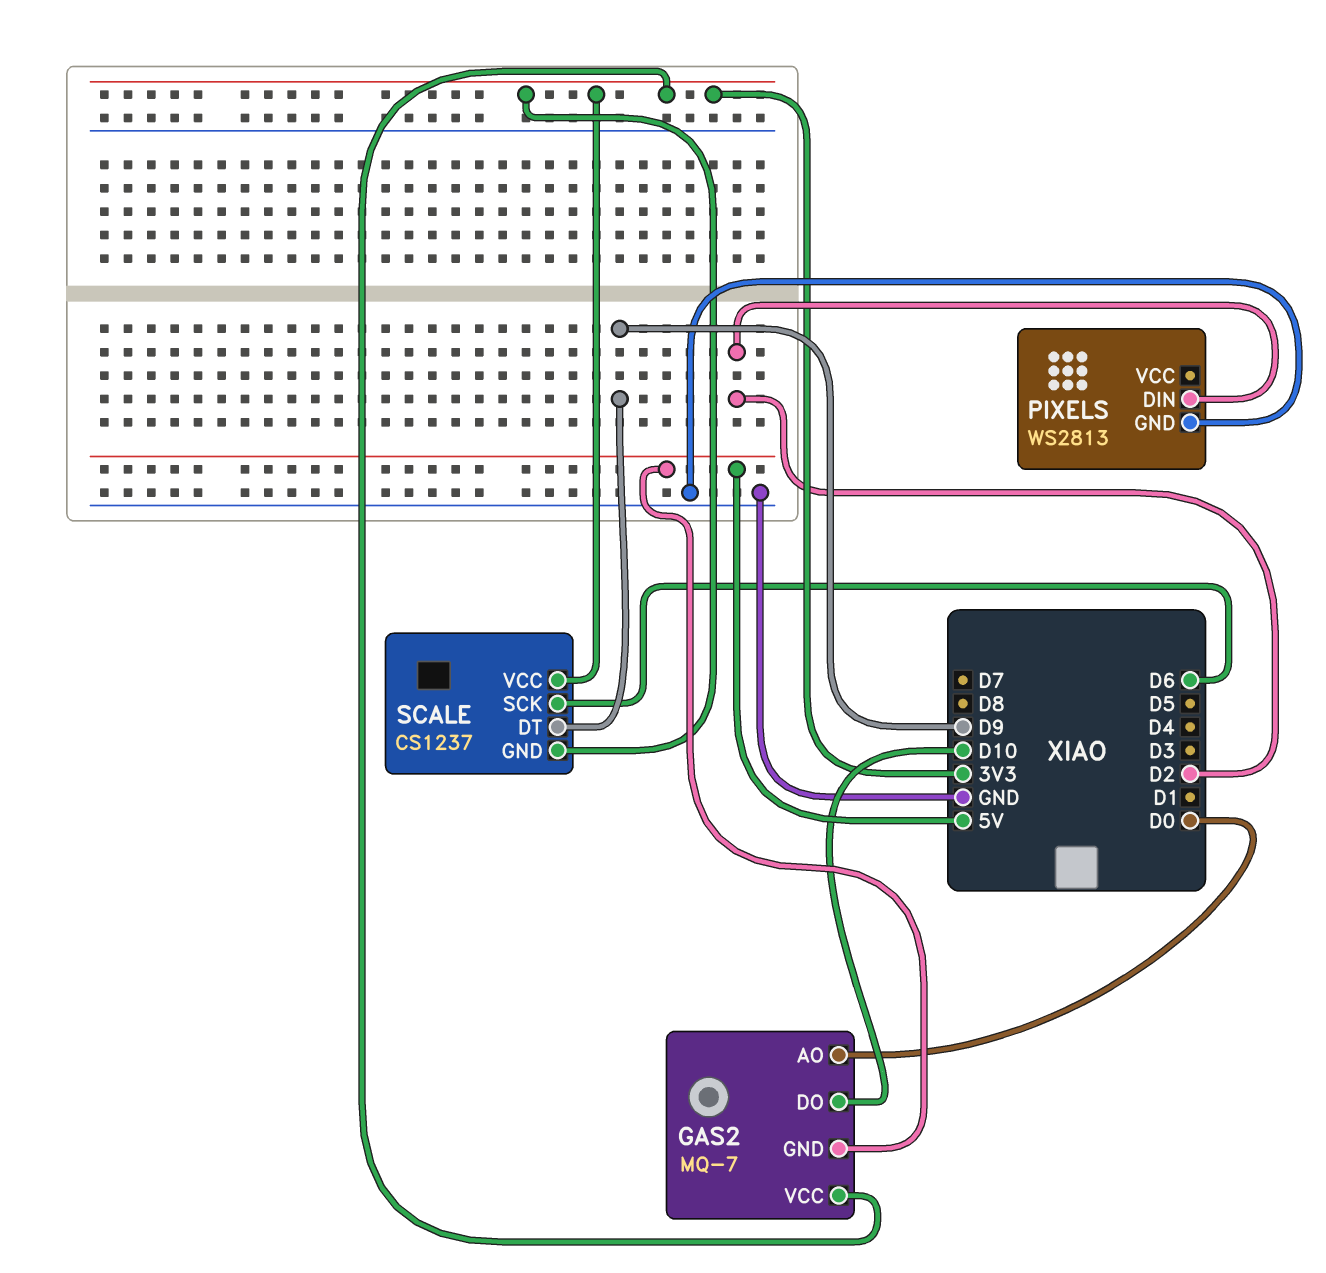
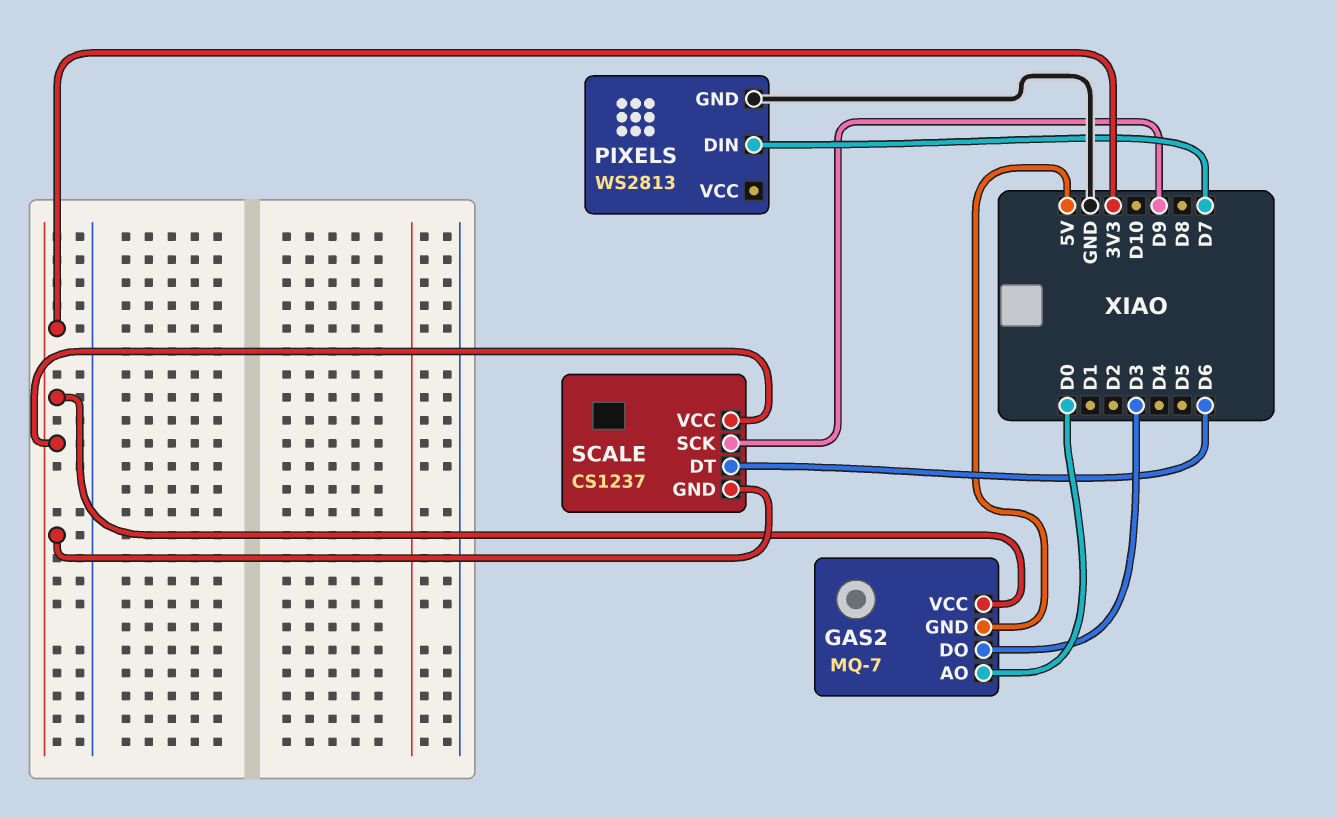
GAS2 pin DO: D10 -> D3
PIXELS pin DIN: D2 -> D7
SCALE pin DT: D9 -> D6
SCALE pin SCK: D6 -> D9

